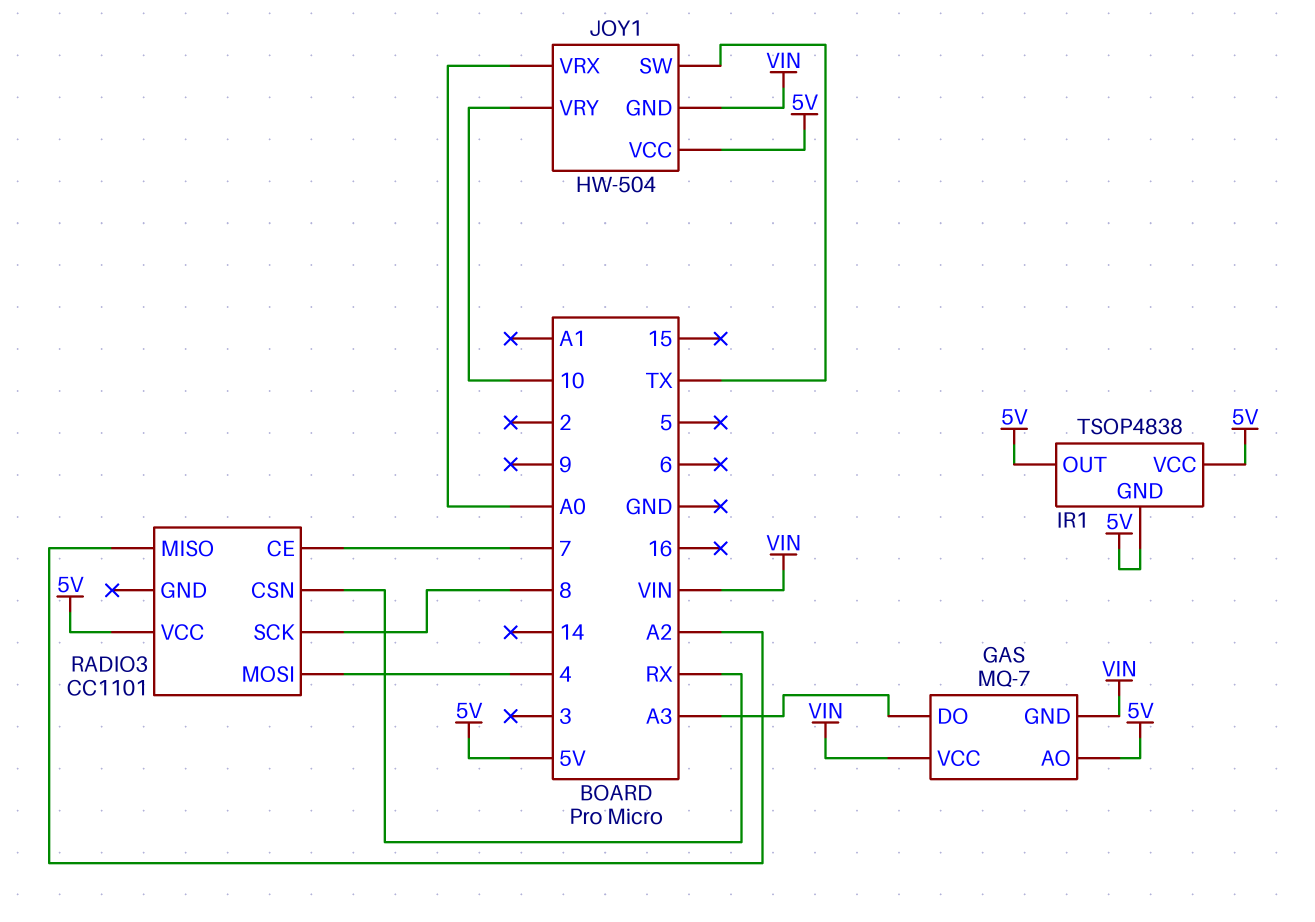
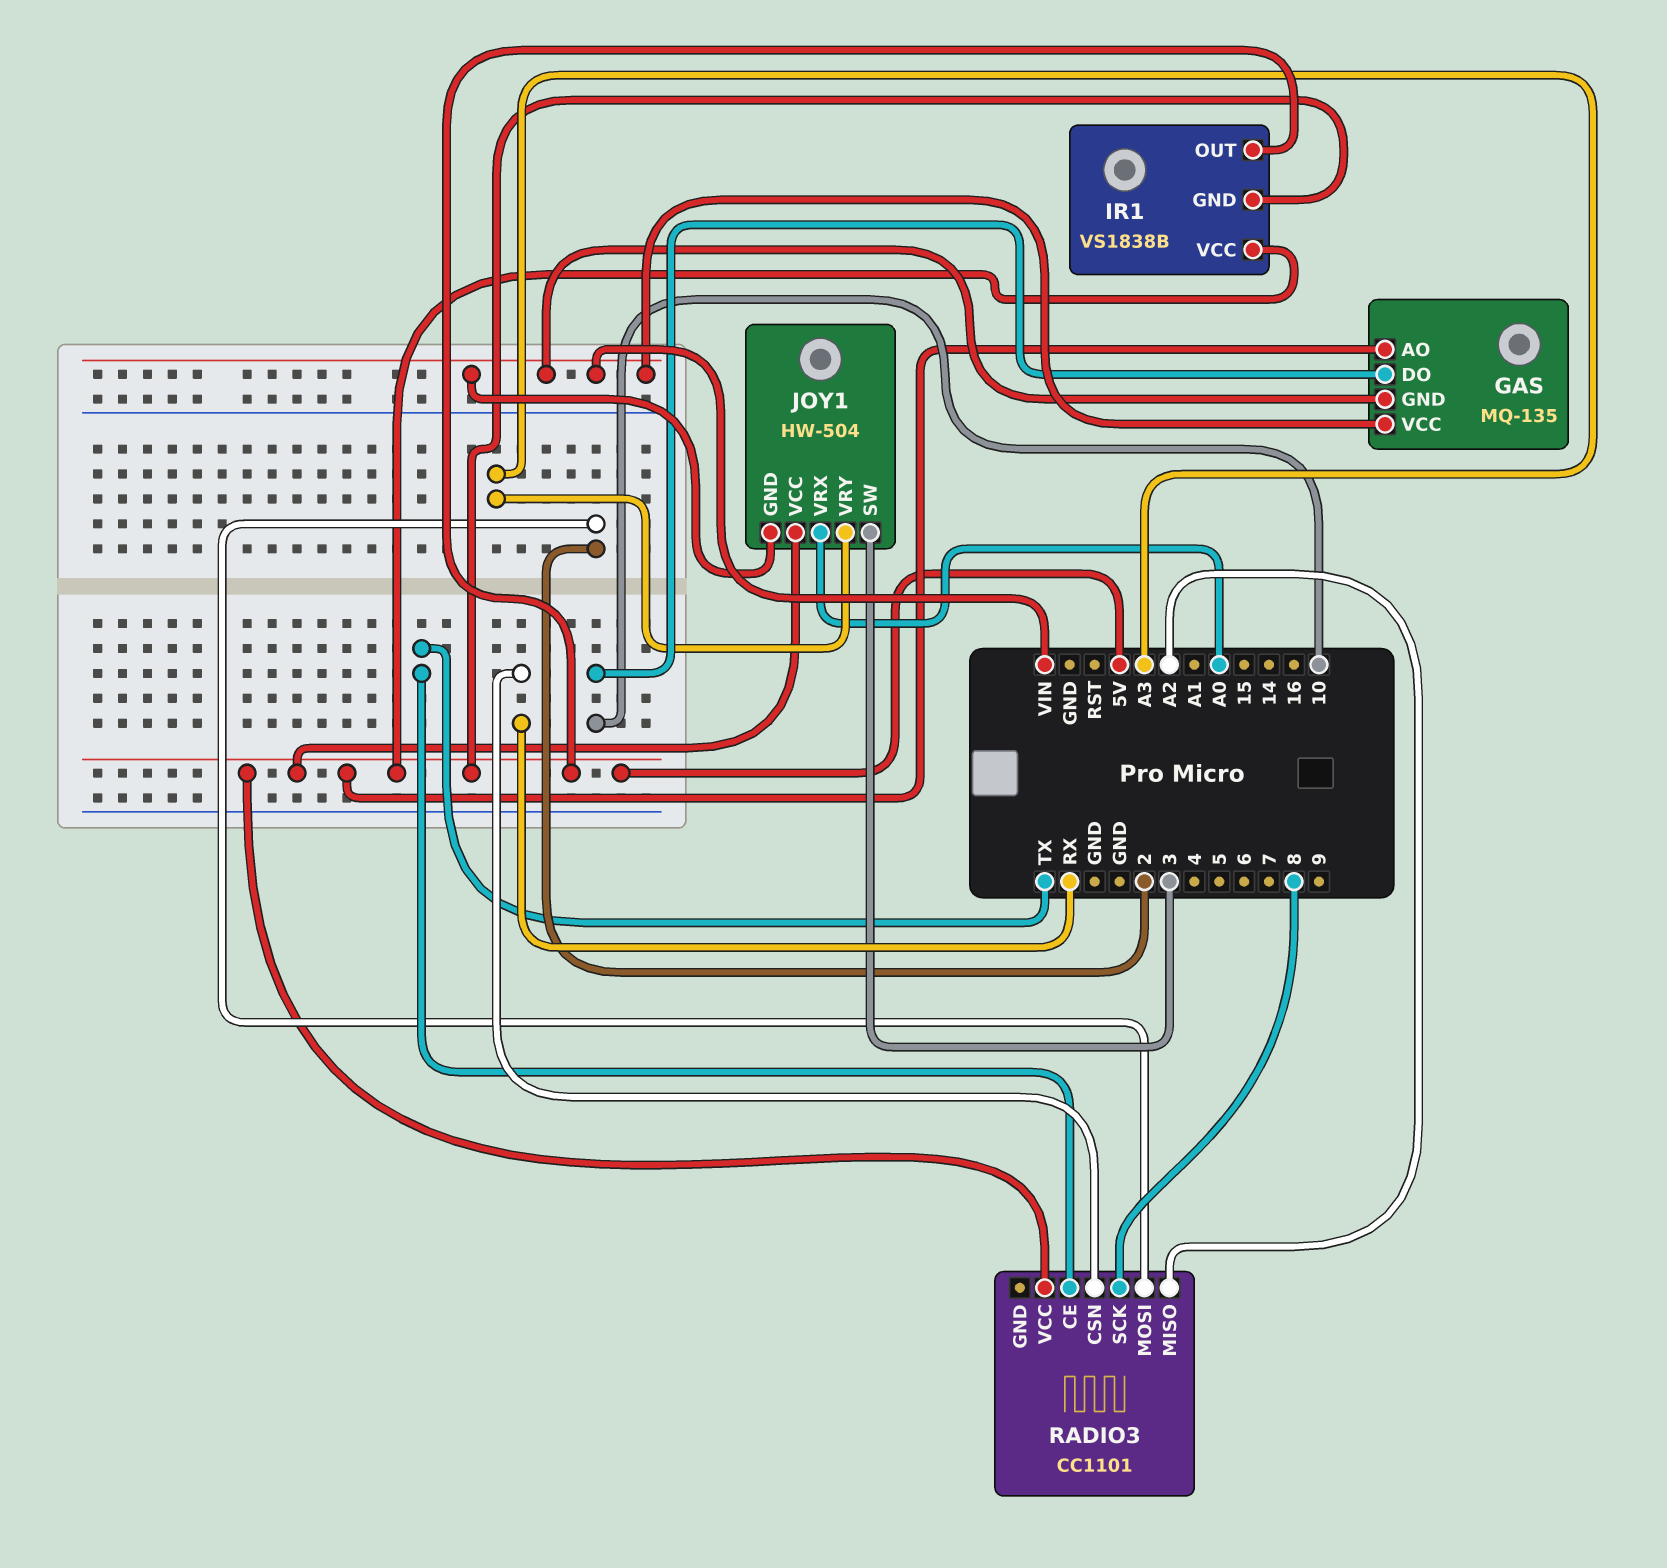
GAS: MQ-7 -> MQ-135
GAS pin DO: A3 -> 10
IR1: TSOP4838 -> VS1838B
JOY1 pin SW: TX -> 3
JOY1 pin VRY: 10 -> A3
RADIO3 pin CE: 7 -> TX
RADIO3 pin MOSI: 4 -> 2

